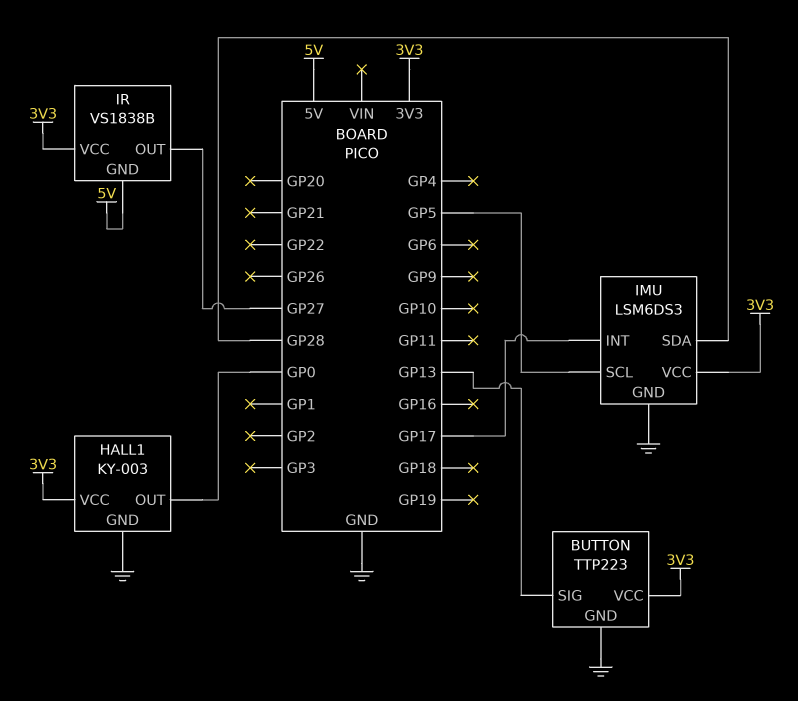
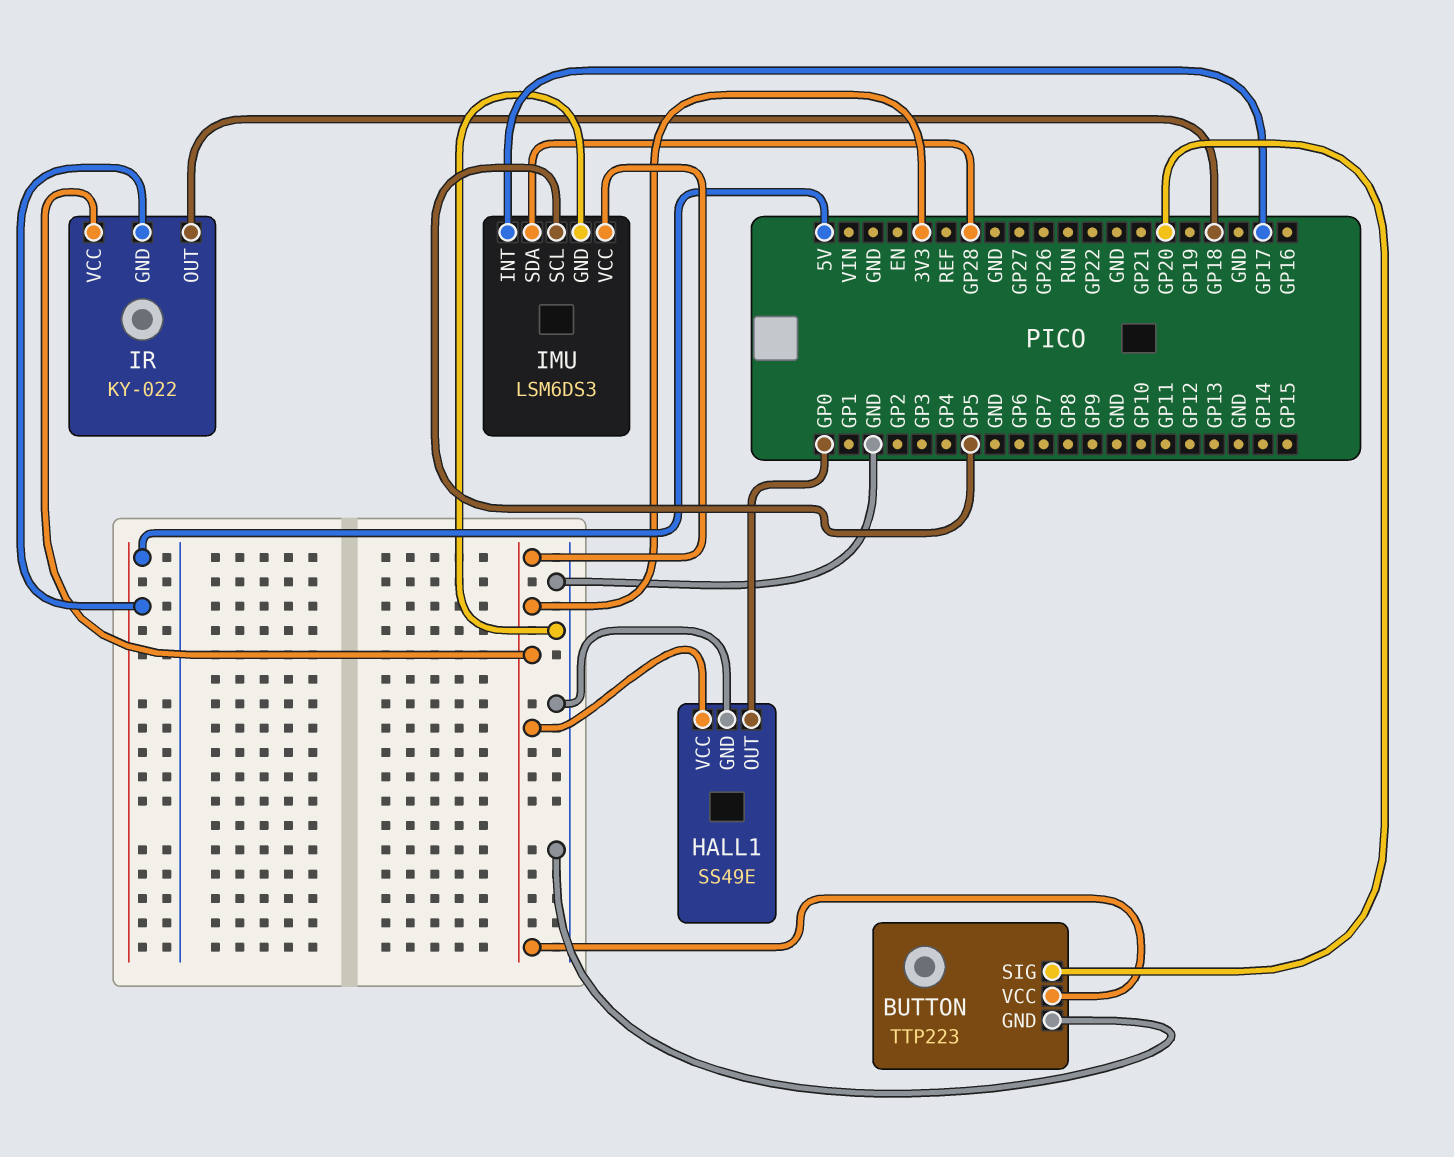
BUTTON pin SIG: GP13 -> GP20
HALL1: KY-003 -> SS49E
IR: VS1838B -> KY-022
IR pin OUT: GP27 -> GP18

